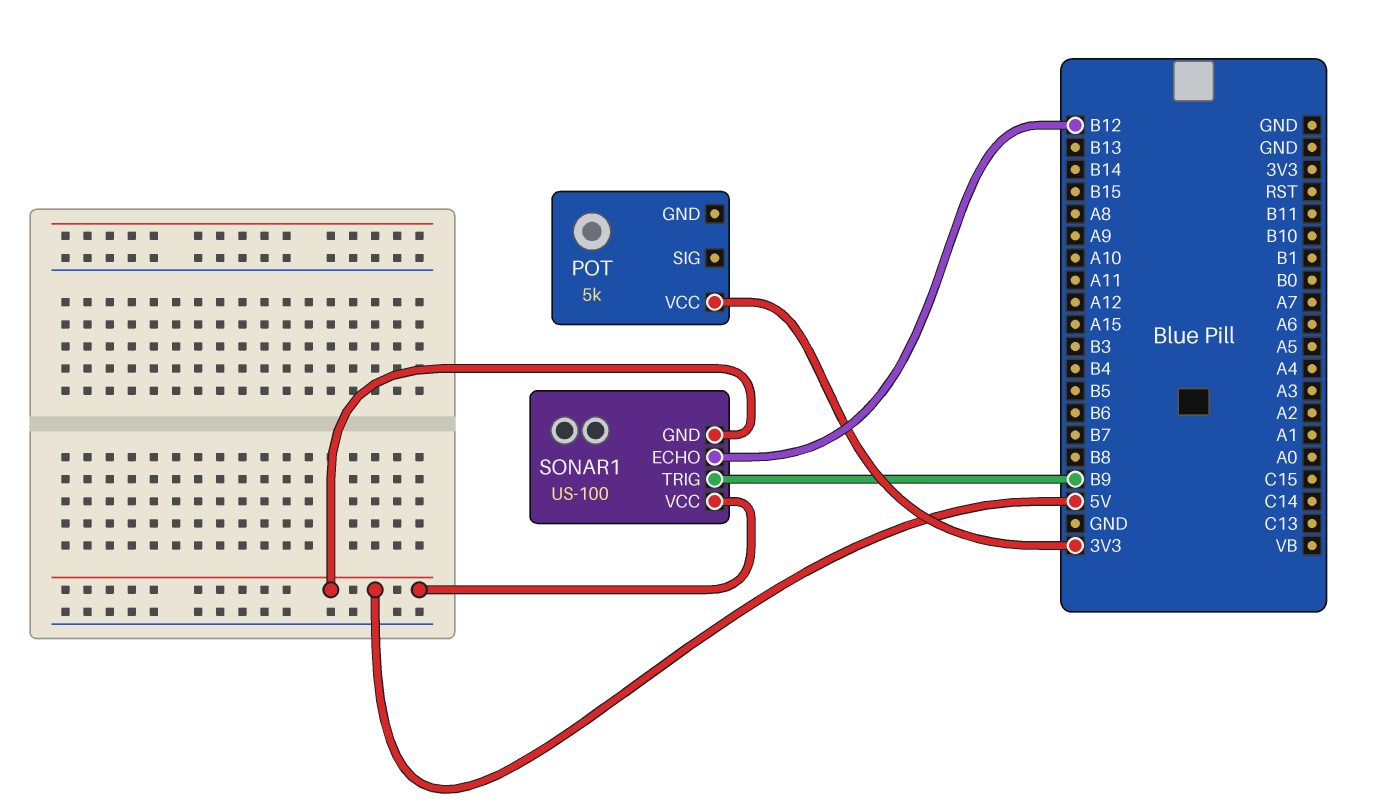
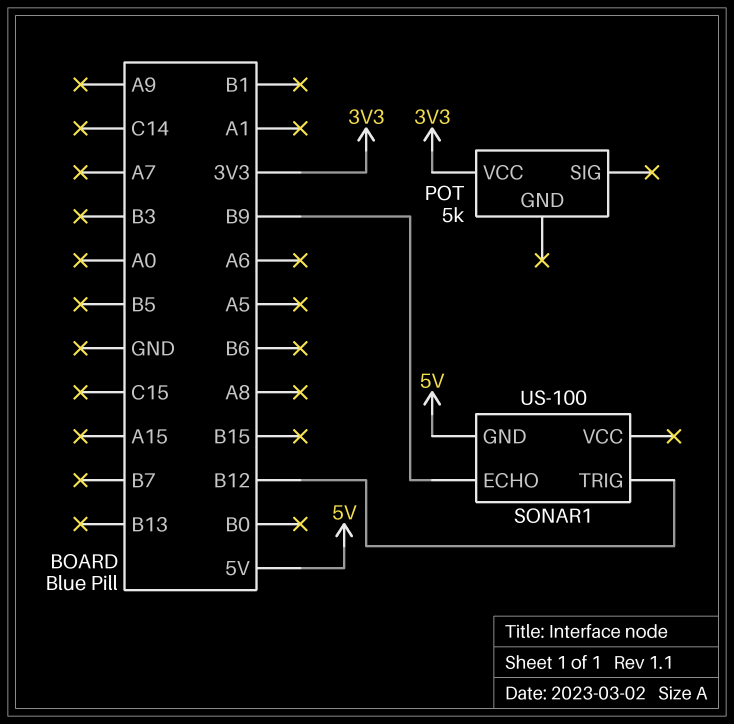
SONAR1 pin ECHO: B12 -> B9
SONAR1 pin TRIG: B9 -> B12
SONAR1 pin VCC: 5V -> none

